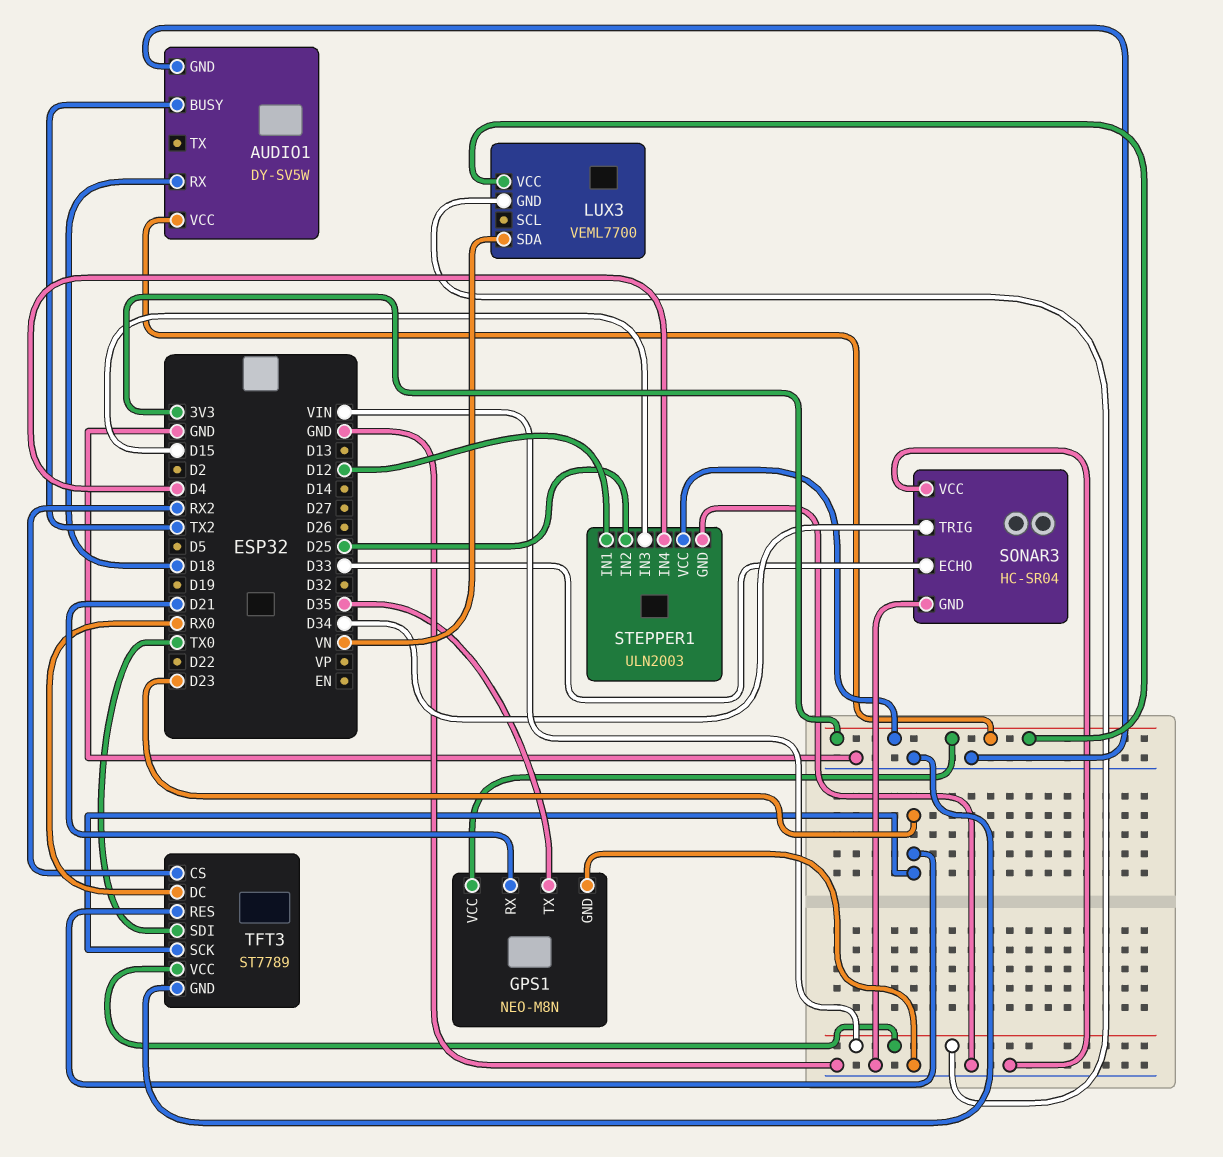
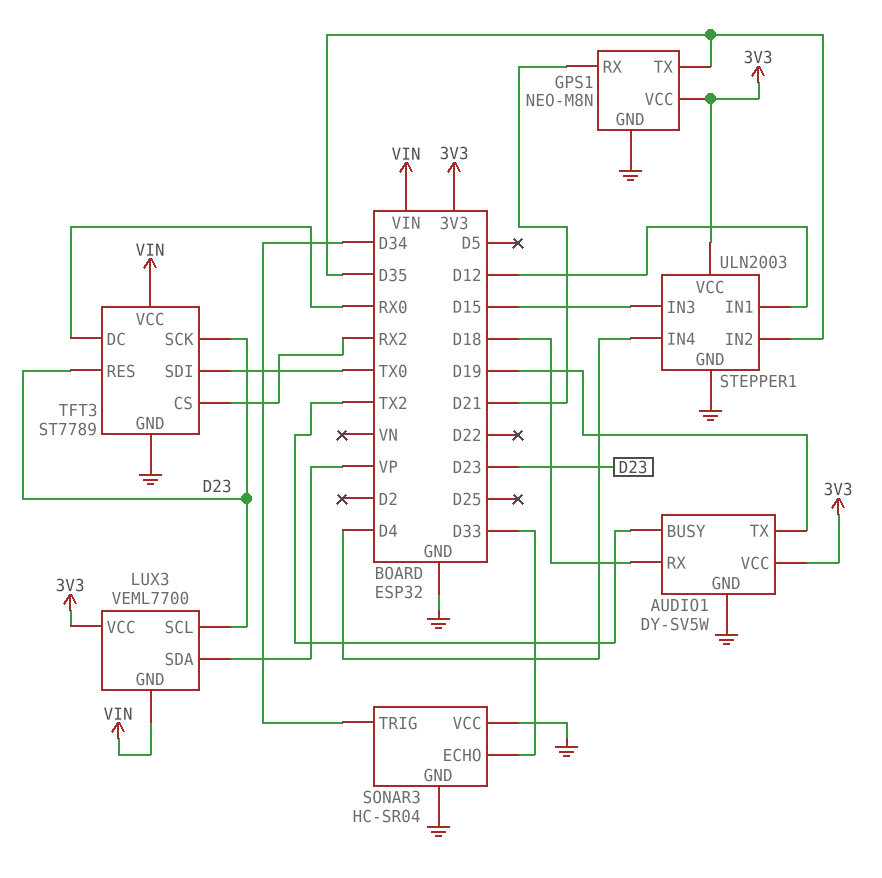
AUDIO1 pin TX: none -> D19
LUX3 pin SCL: none -> D23
LUX3 pin SDA: VN -> VP
STEPPER1 pin IN2: D25 -> D35

